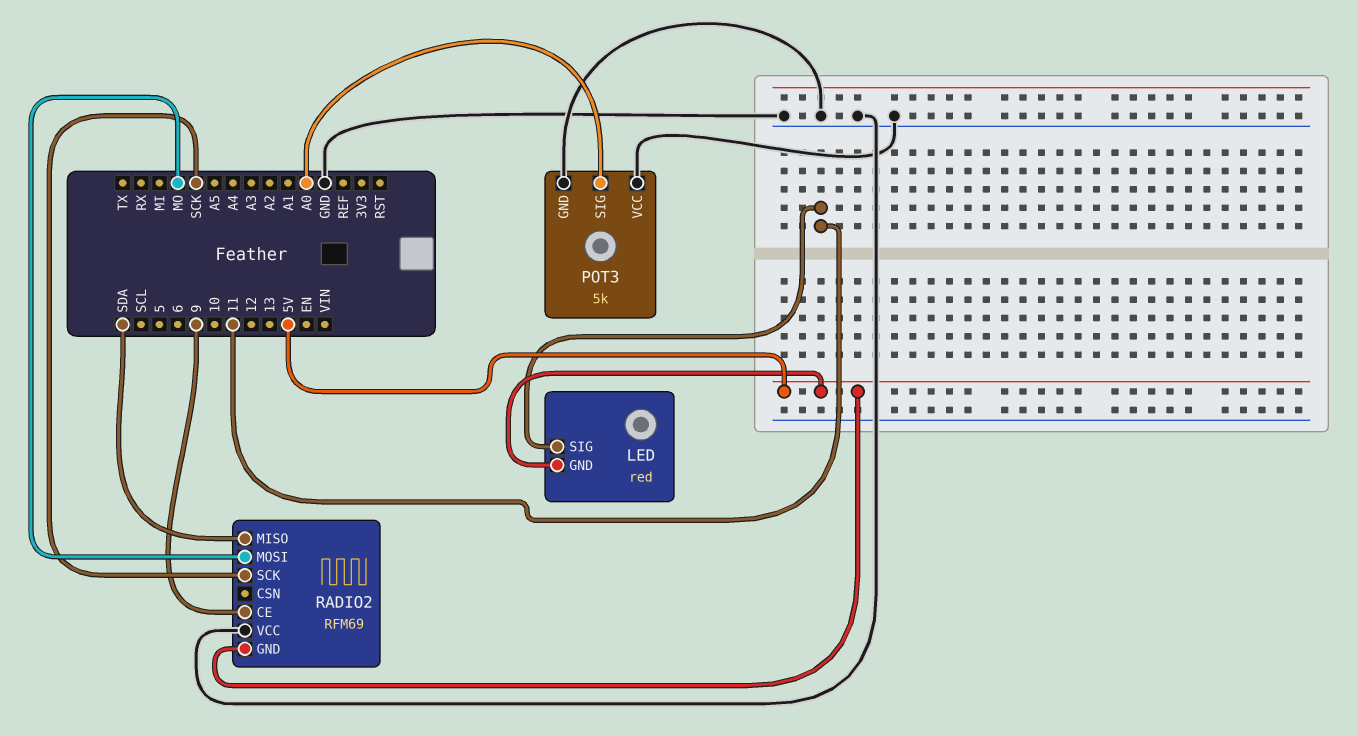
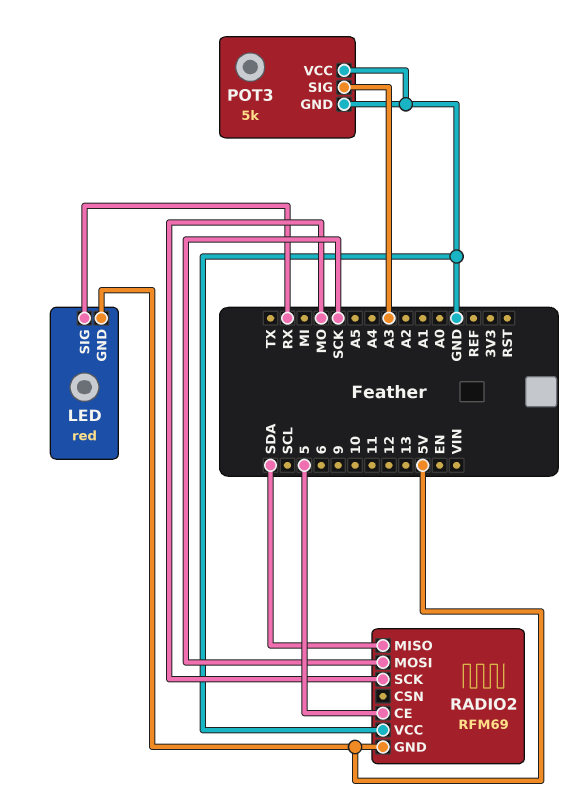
LED pin SIG: 11 -> RX
POT3 pin SIG: A0 -> A3
RADIO2 pin CE: 9 -> 5
RADIO2 pin MOSI: MO -> SCK
RADIO2 pin SCK: SCK -> MO

